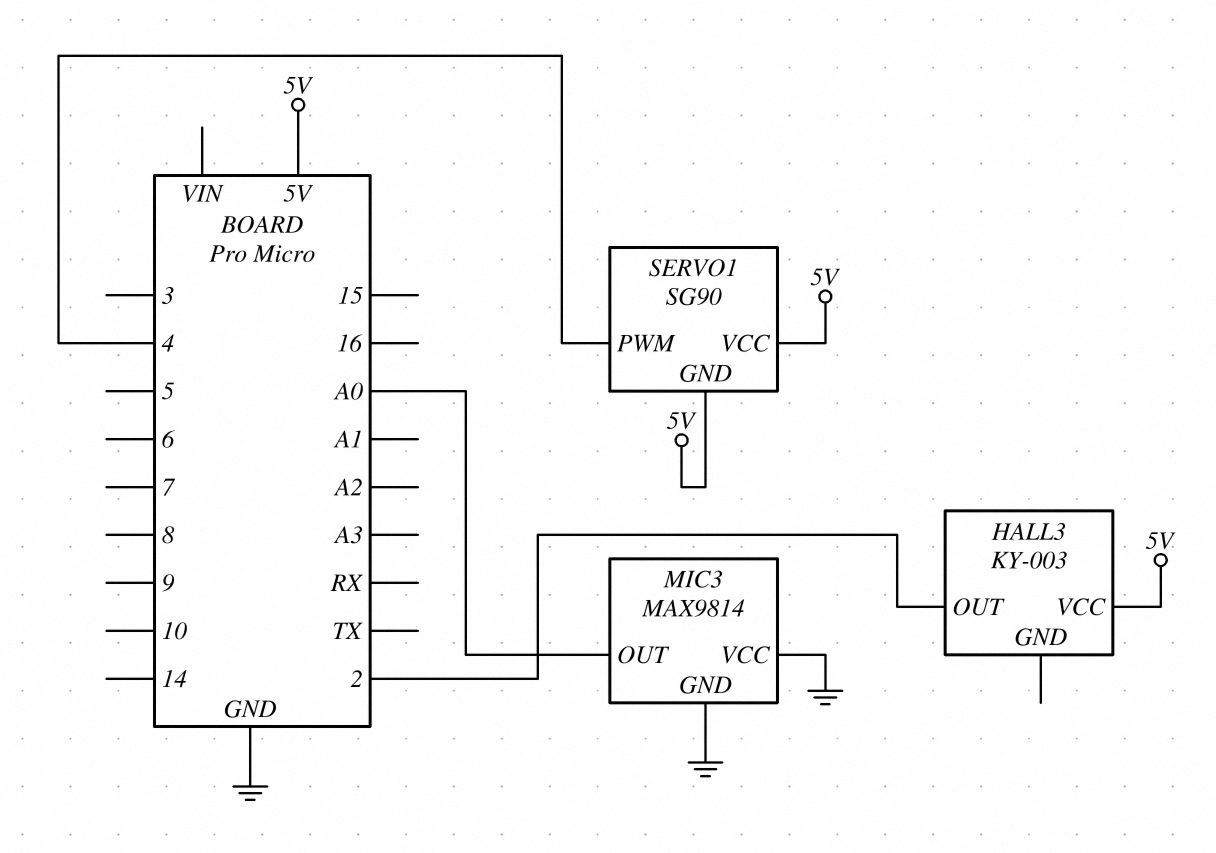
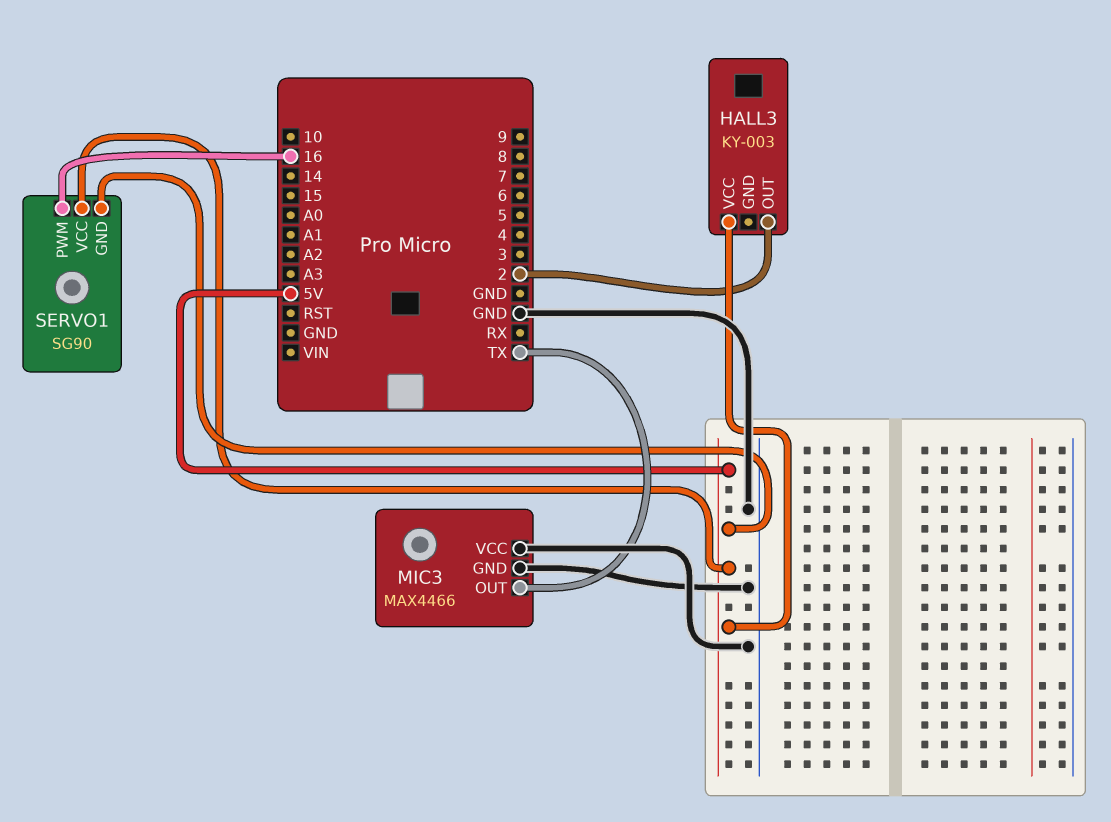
MIC3: MAX9814 -> MAX4466
MIC3 pin OUT: A0 -> TX
SERVO1 pin PWM: 4 -> 16

